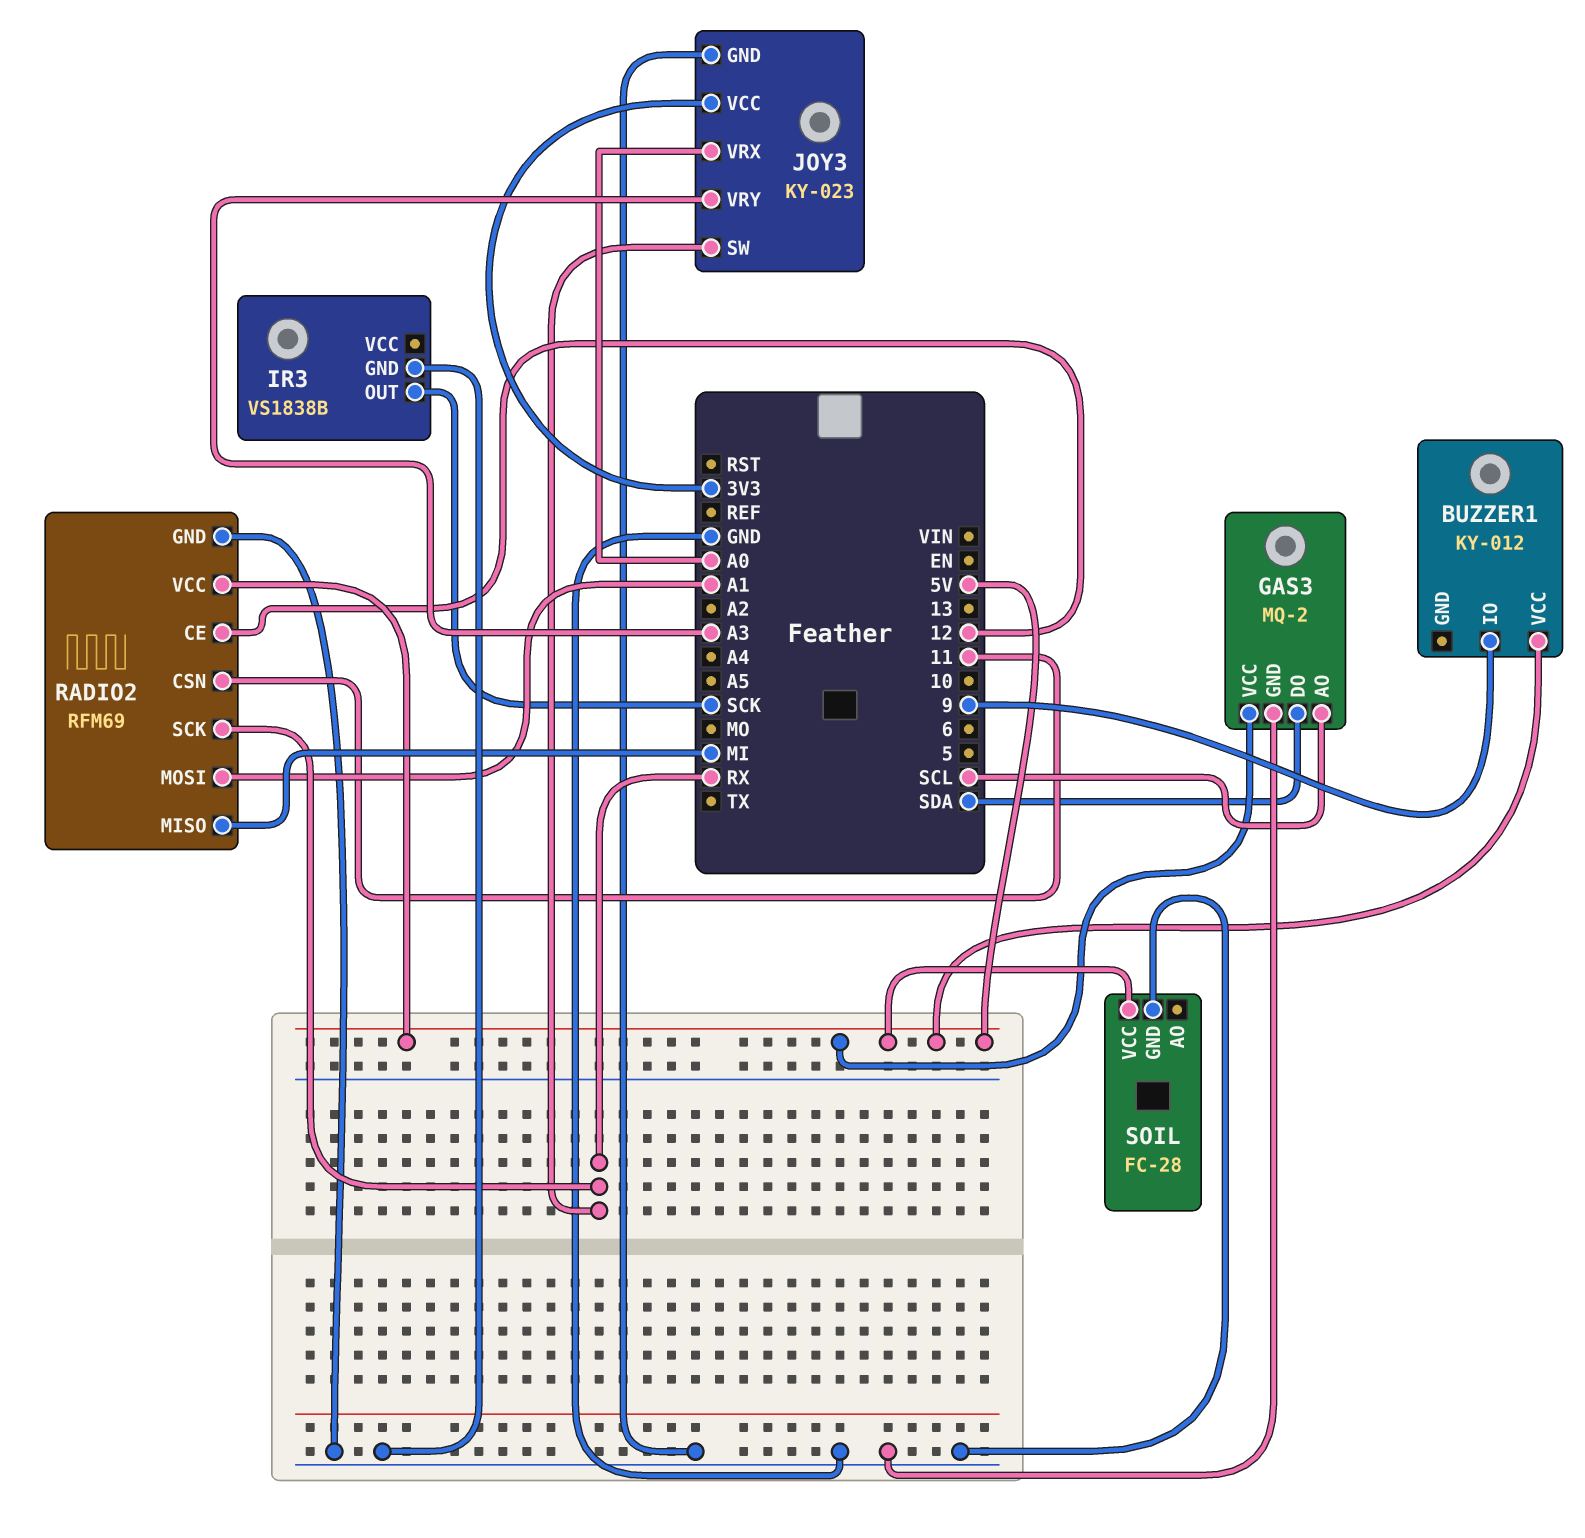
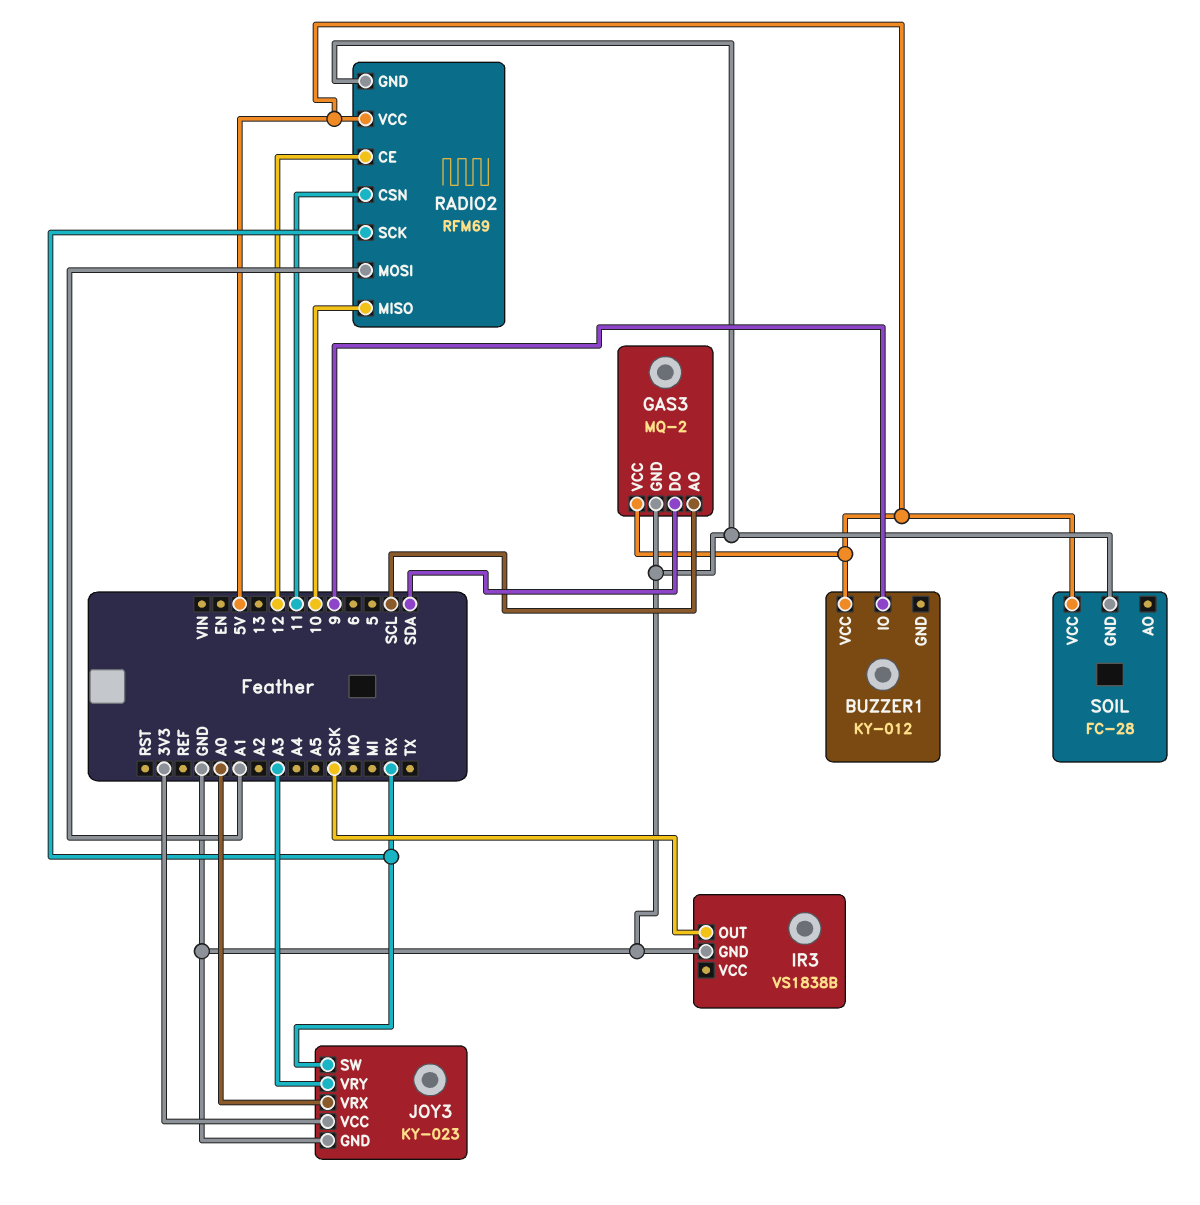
RADIO2 pin MISO: MI -> 10

